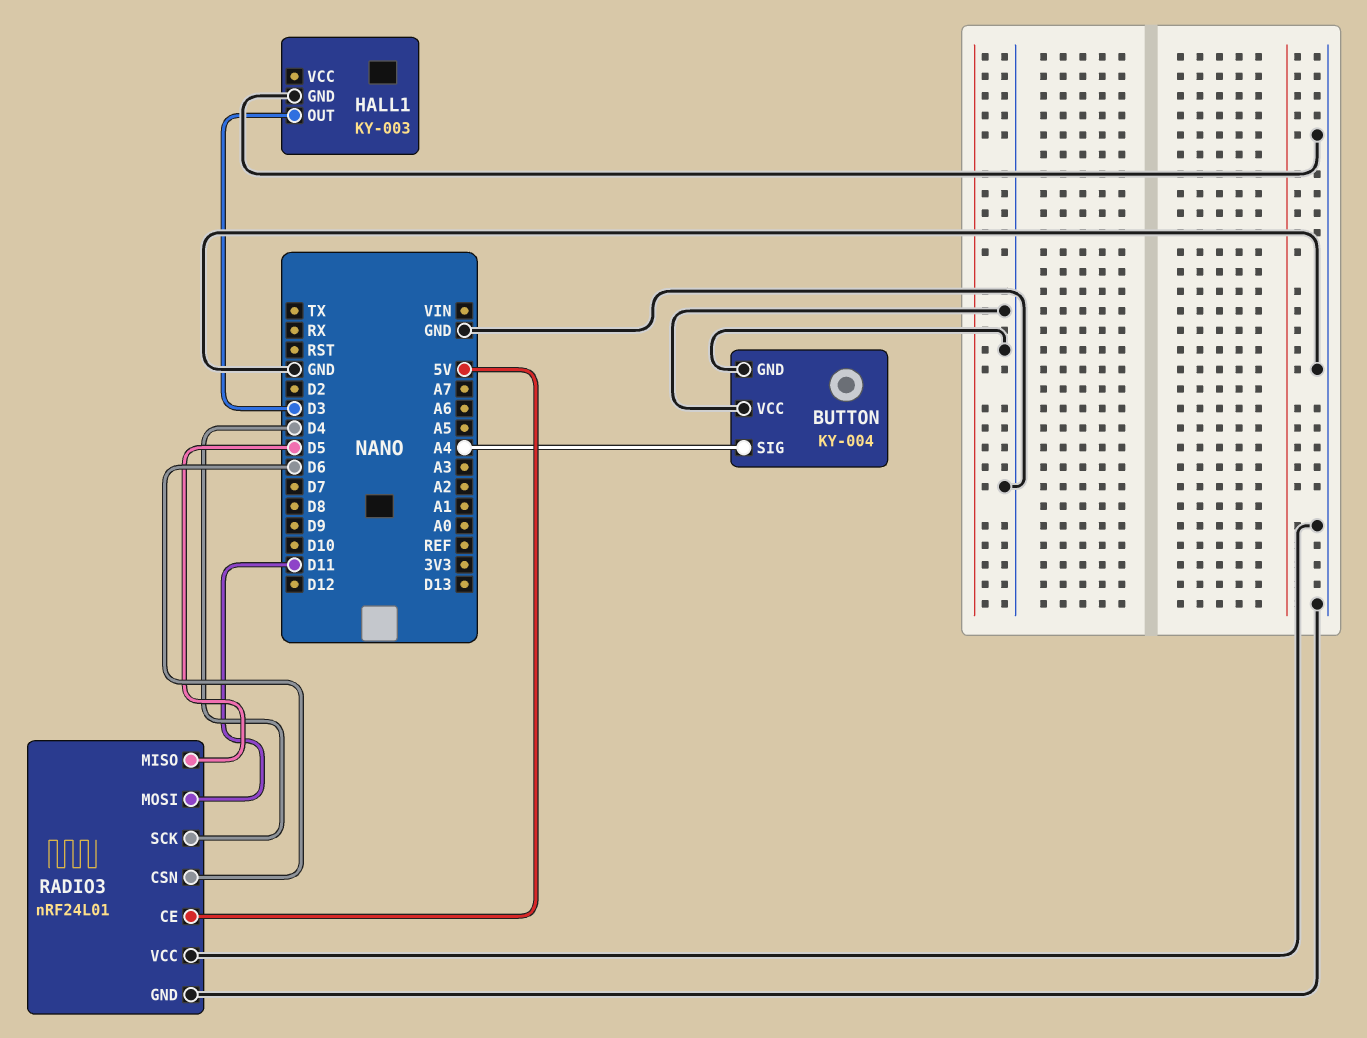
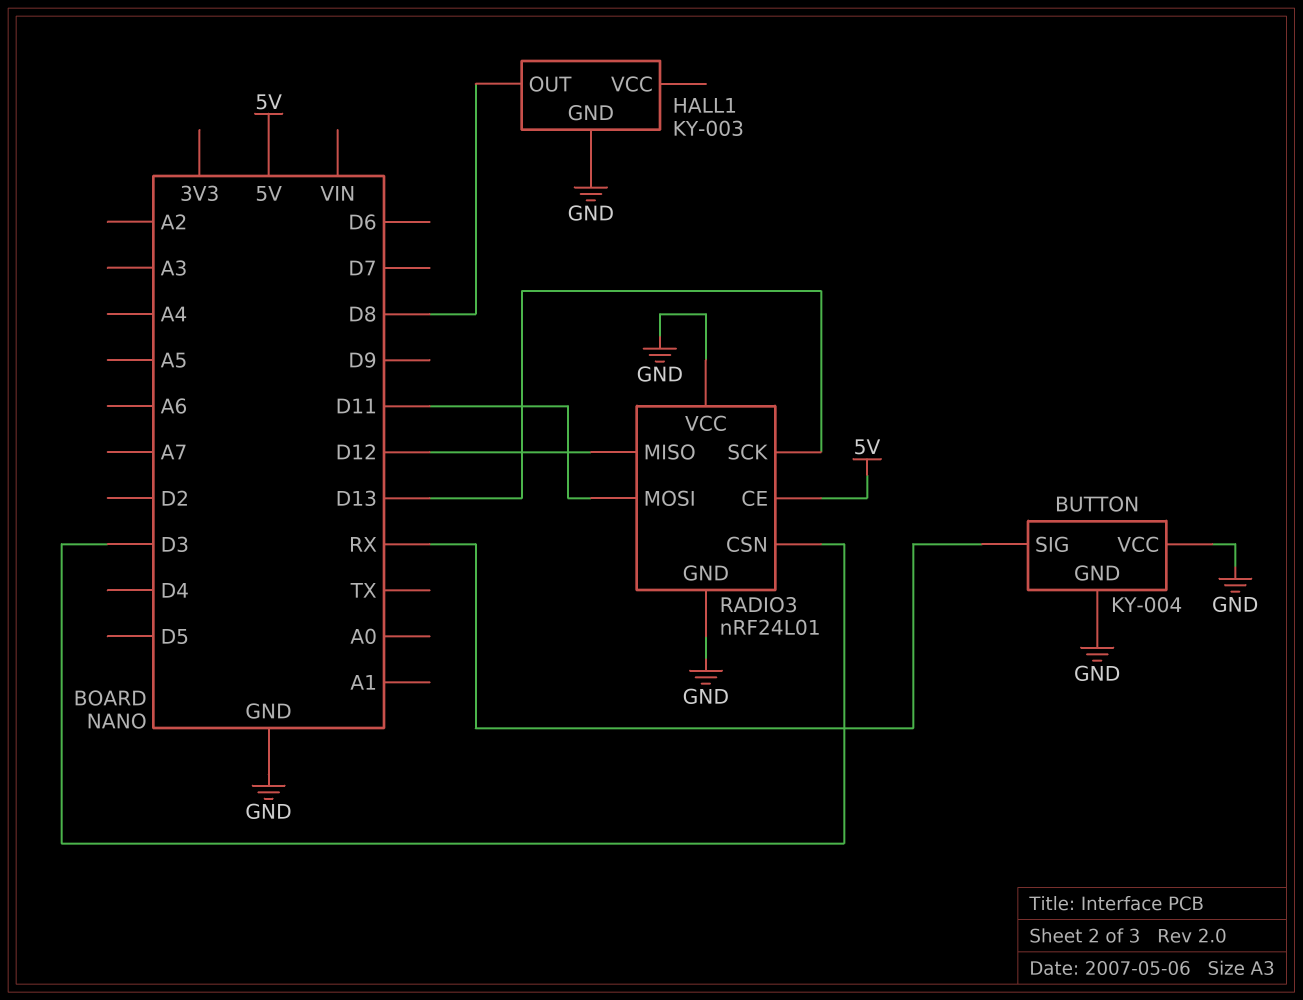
BUTTON pin SIG: A4 -> RX
HALL1 pin OUT: D3 -> D8
RADIO3 pin CSN: D6 -> D3
RADIO3 pin MISO: D5 -> D12
RADIO3 pin SCK: D4 -> D13

